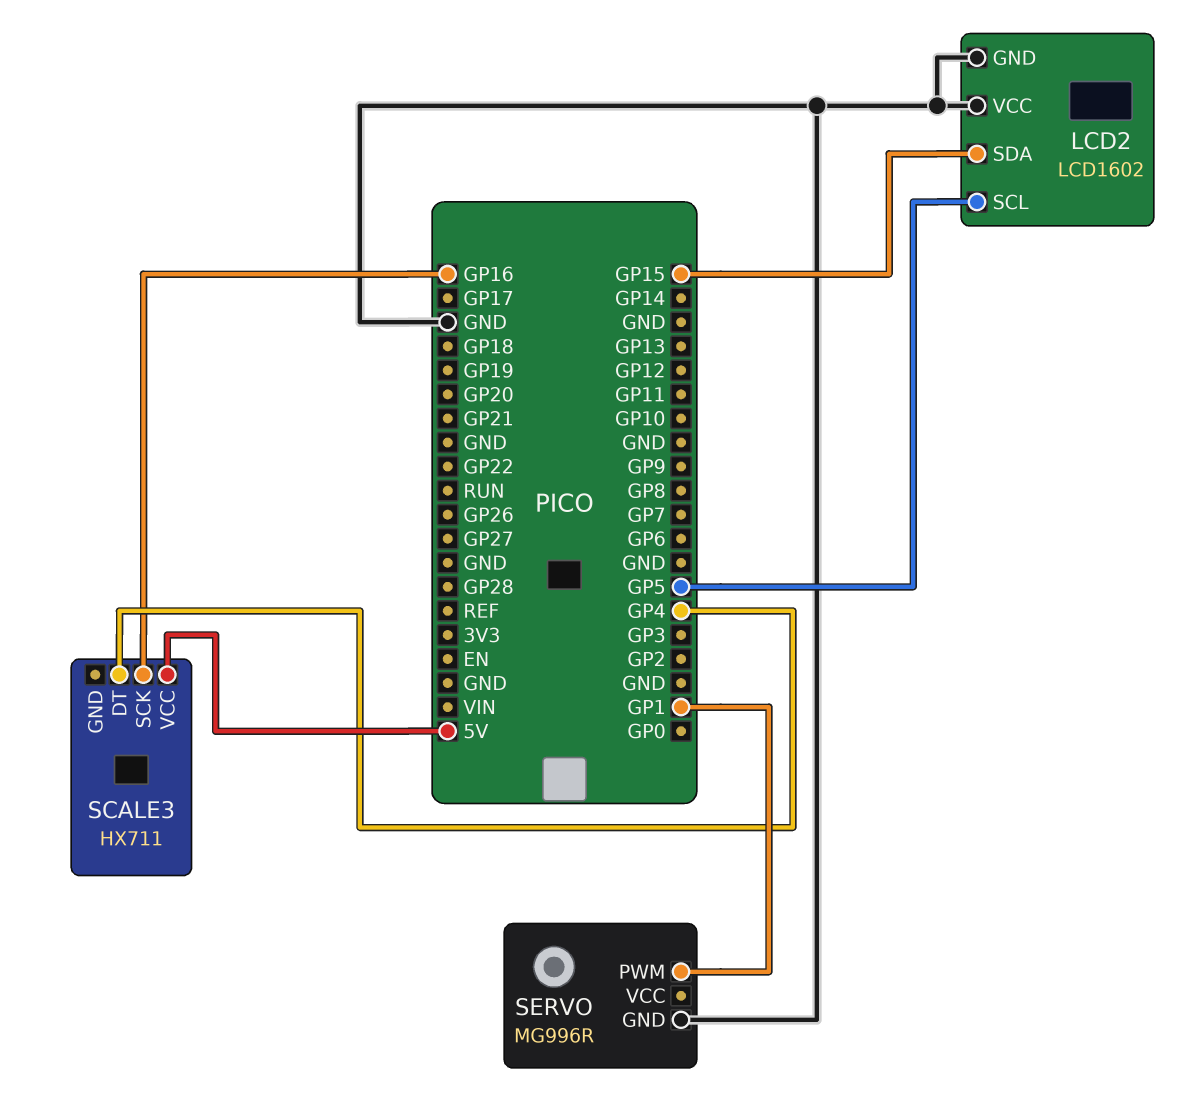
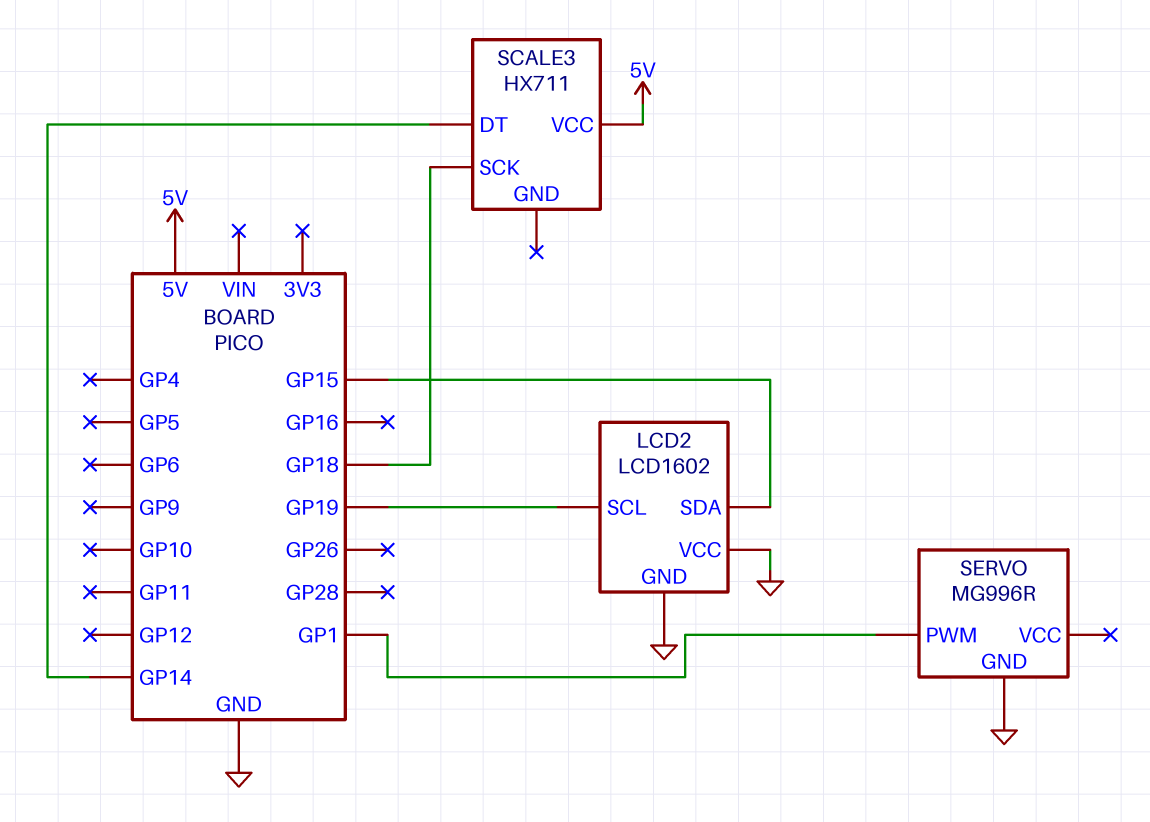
LCD2 pin SCL: GP5 -> GP19
SCALE3 pin DT: GP4 -> GP14
SCALE3 pin SCK: GP16 -> GP18

